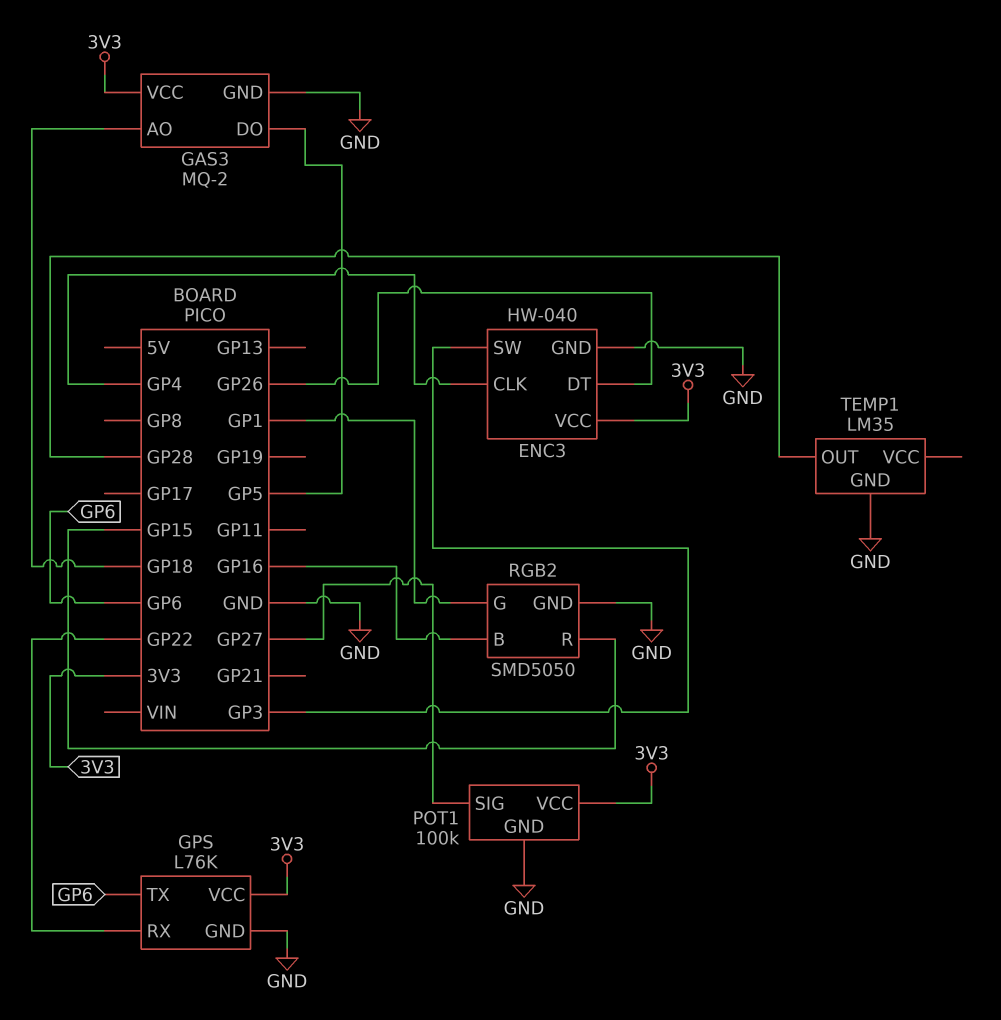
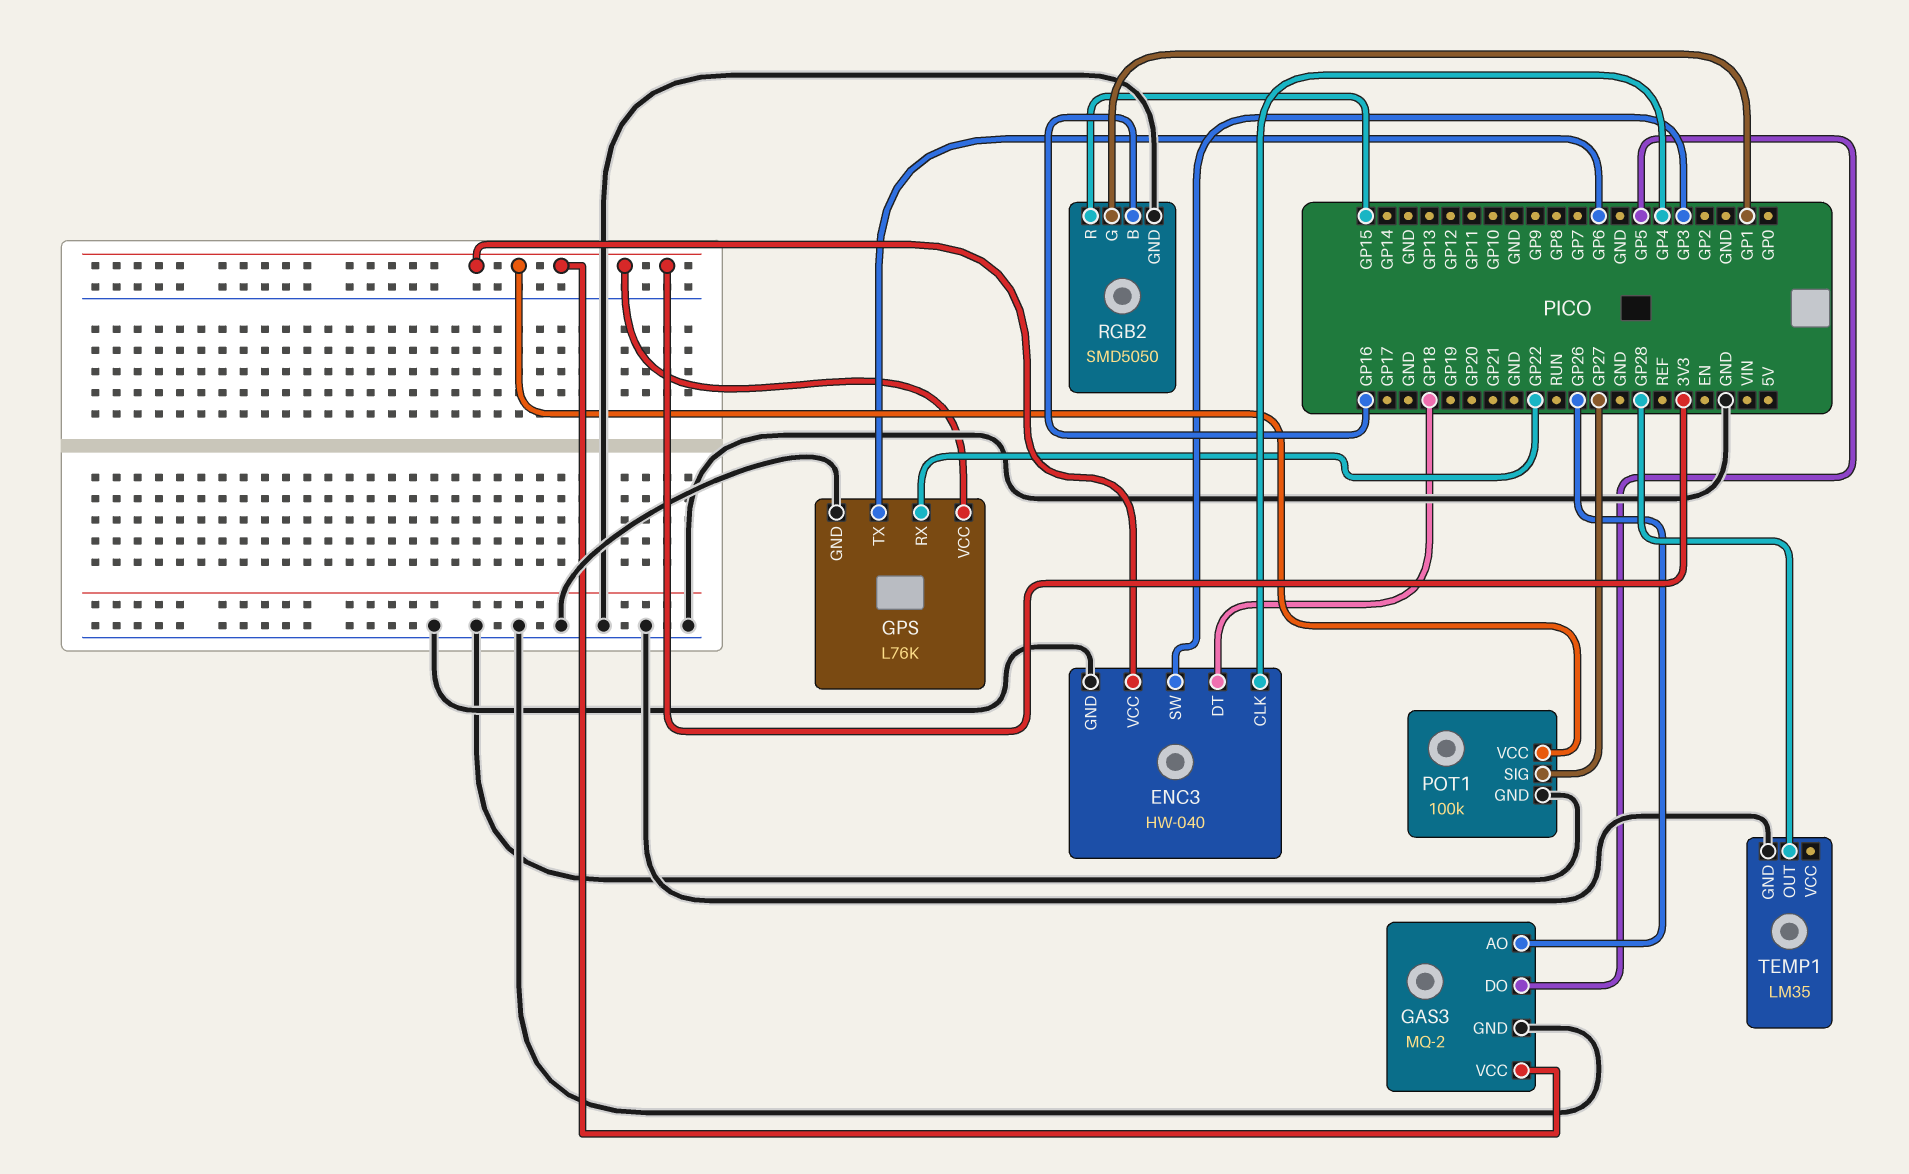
ENC3 pin DT: GP26 -> GP18
GAS3 pin AO: GP18 -> GP26

